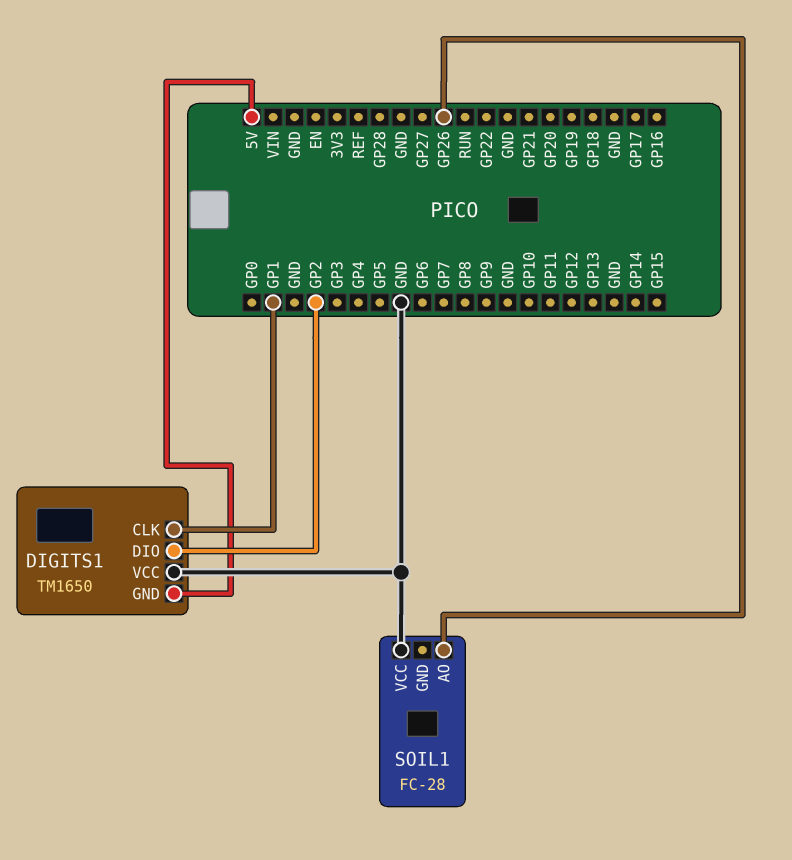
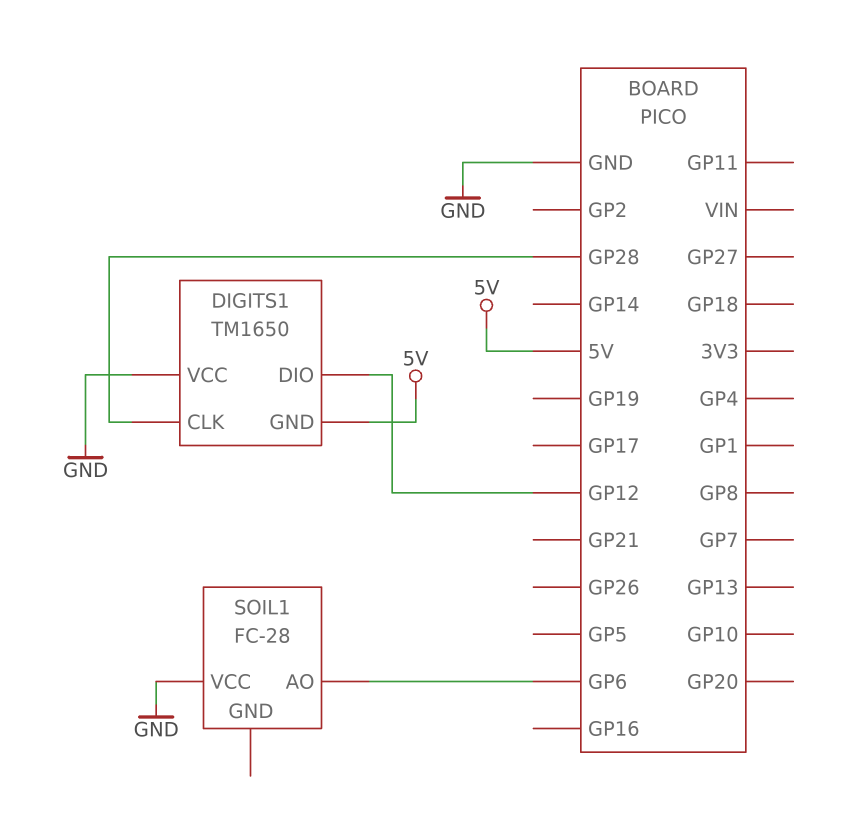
DIGITS1 pin CLK: GP1 -> GP28
DIGITS1 pin DIO: GP2 -> GP12
SOIL1 pin AO: GP26 -> GP6

